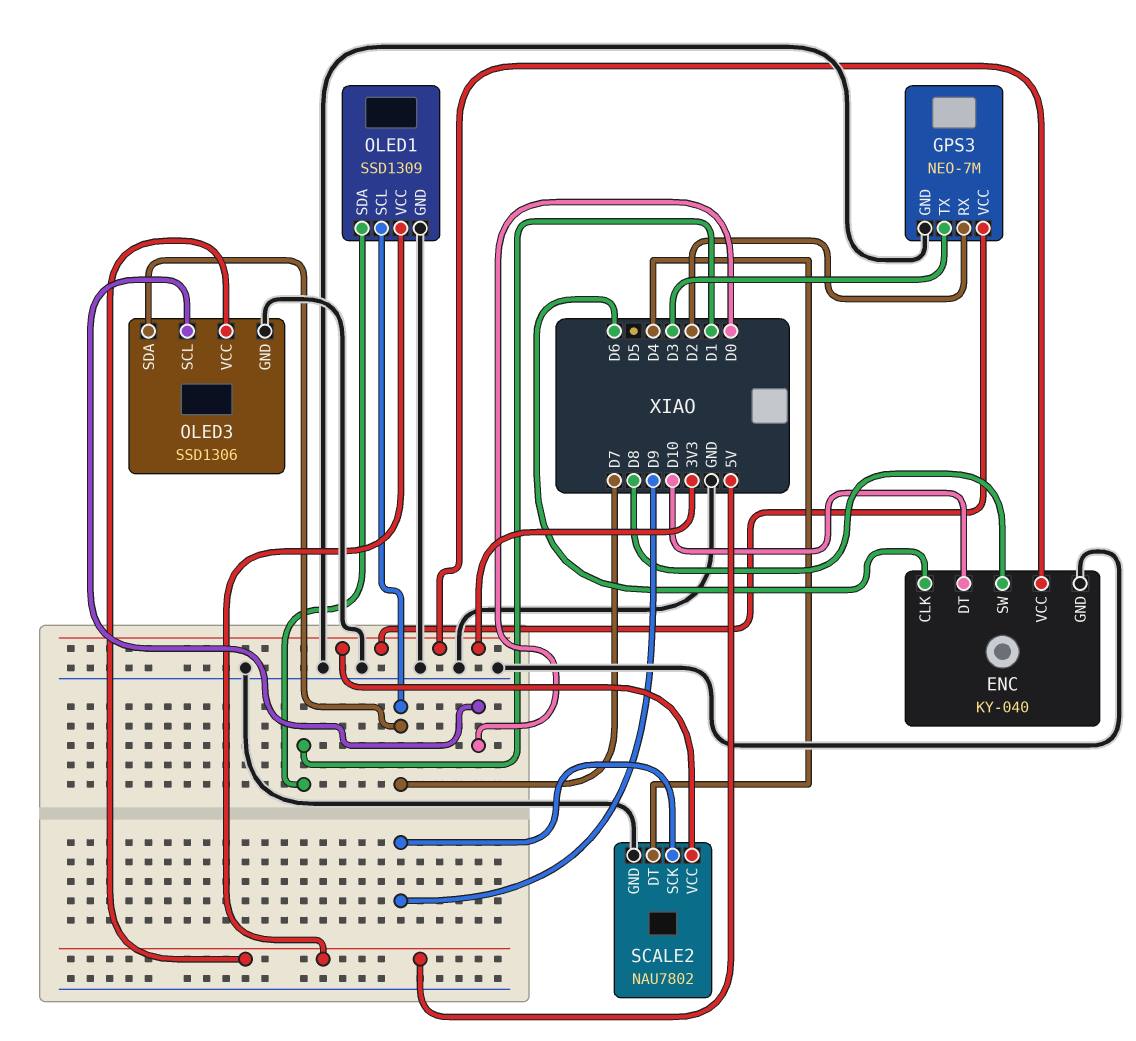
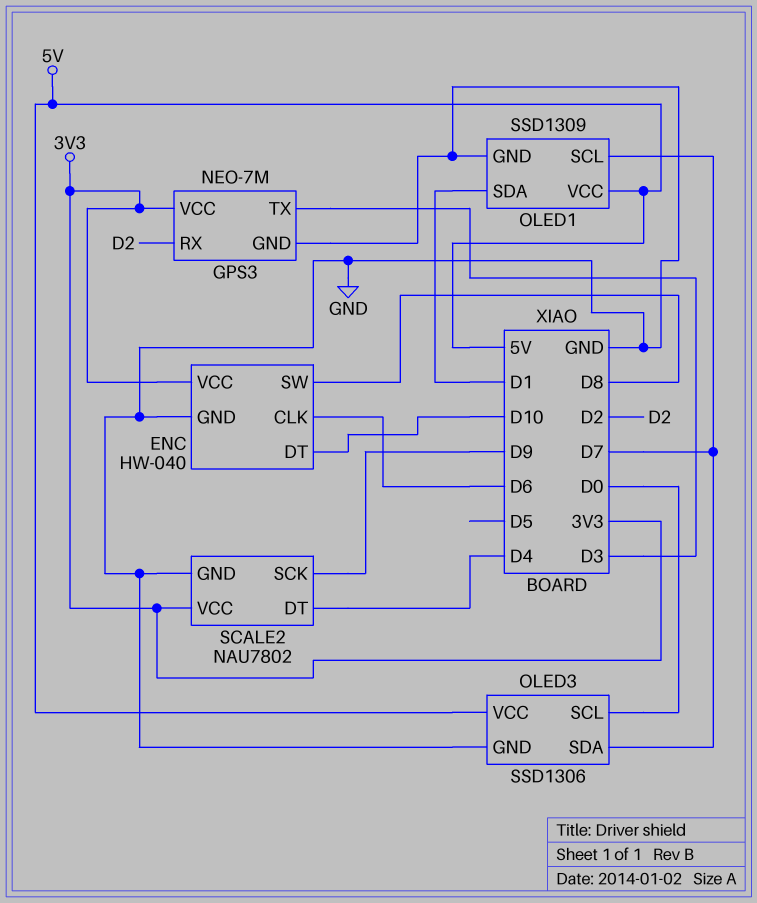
ENC: KY-040 -> HW-040

